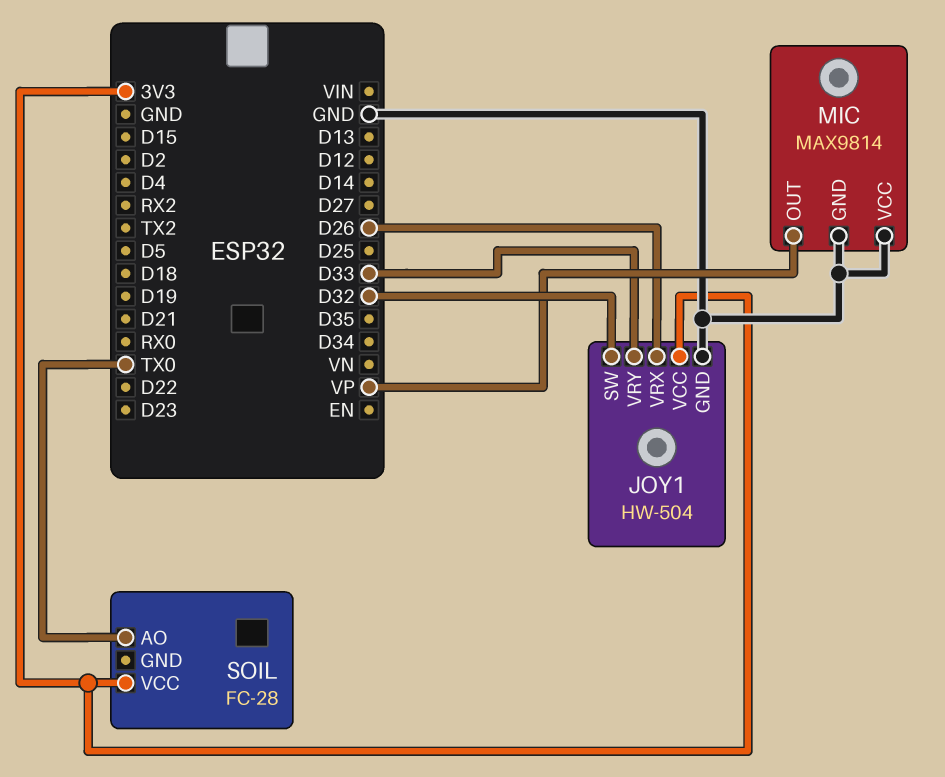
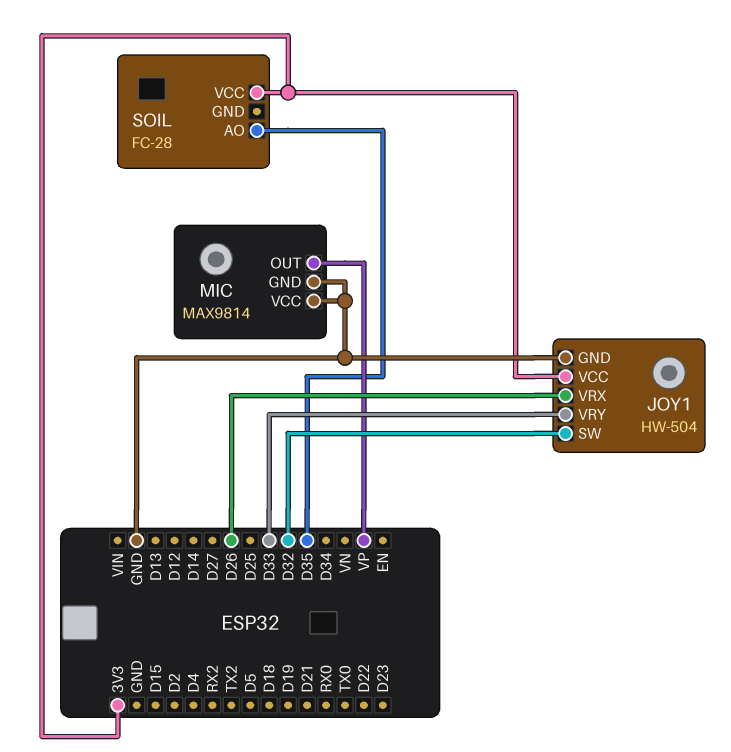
SOIL pin AO: TX0 -> D35

